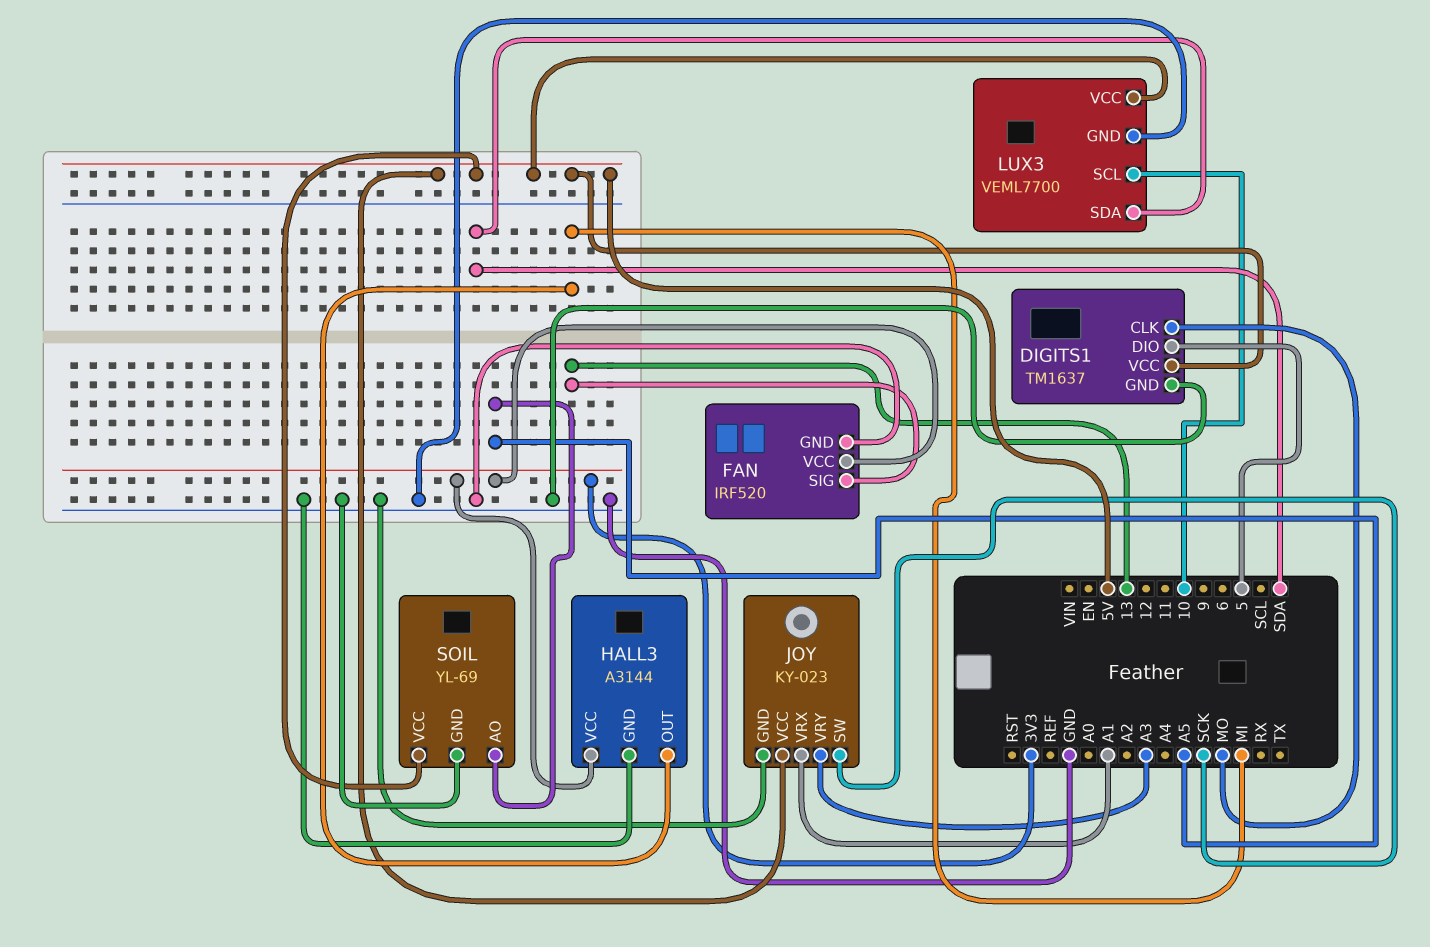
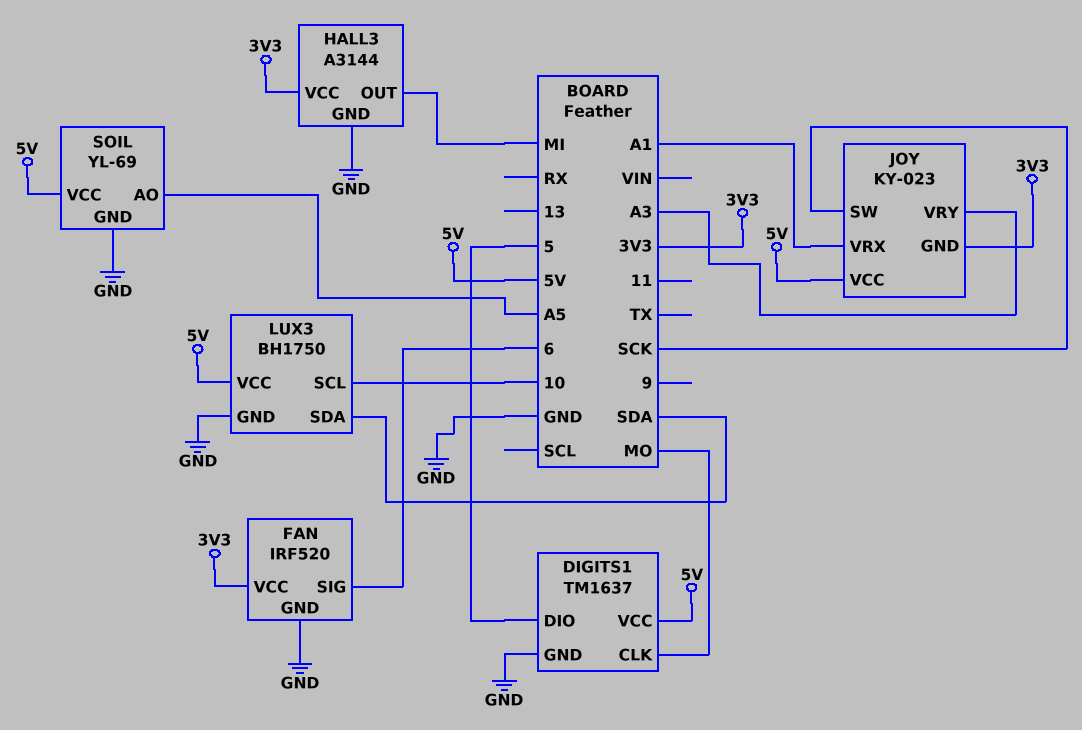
FAN pin SIG: 13 -> 6
JOY pin GND: GND -> 3V3
LUX3: VEML7700 -> BH1750

